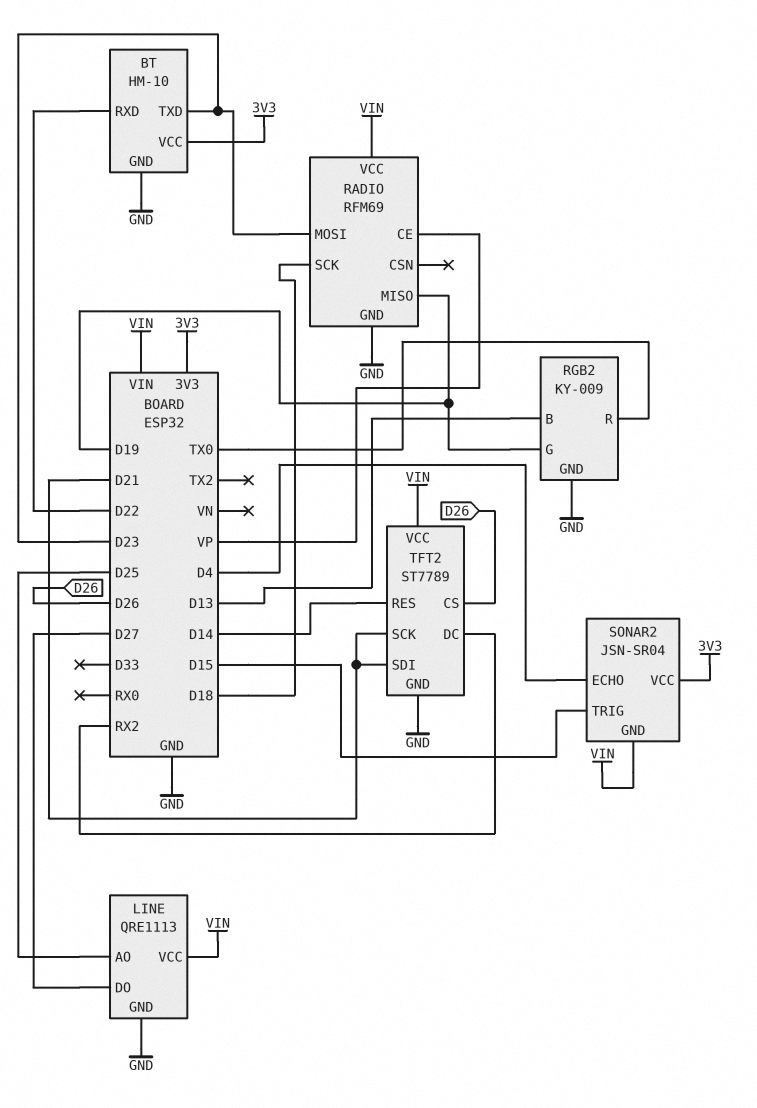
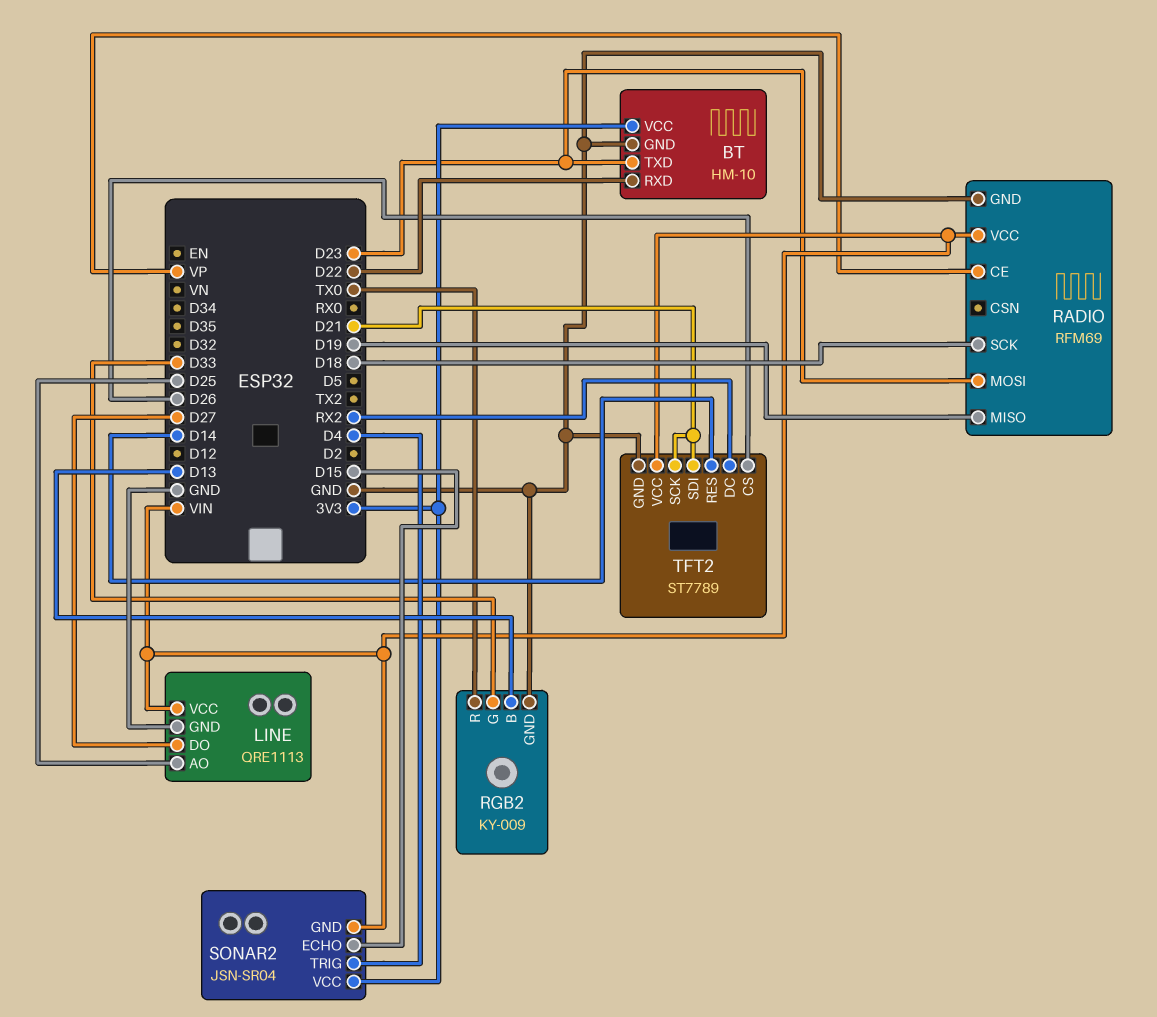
RGB2 pin G: D19 -> D33
SONAR2 pin ECHO: D4 -> D15
SONAR2 pin TRIG: D15 -> D4

